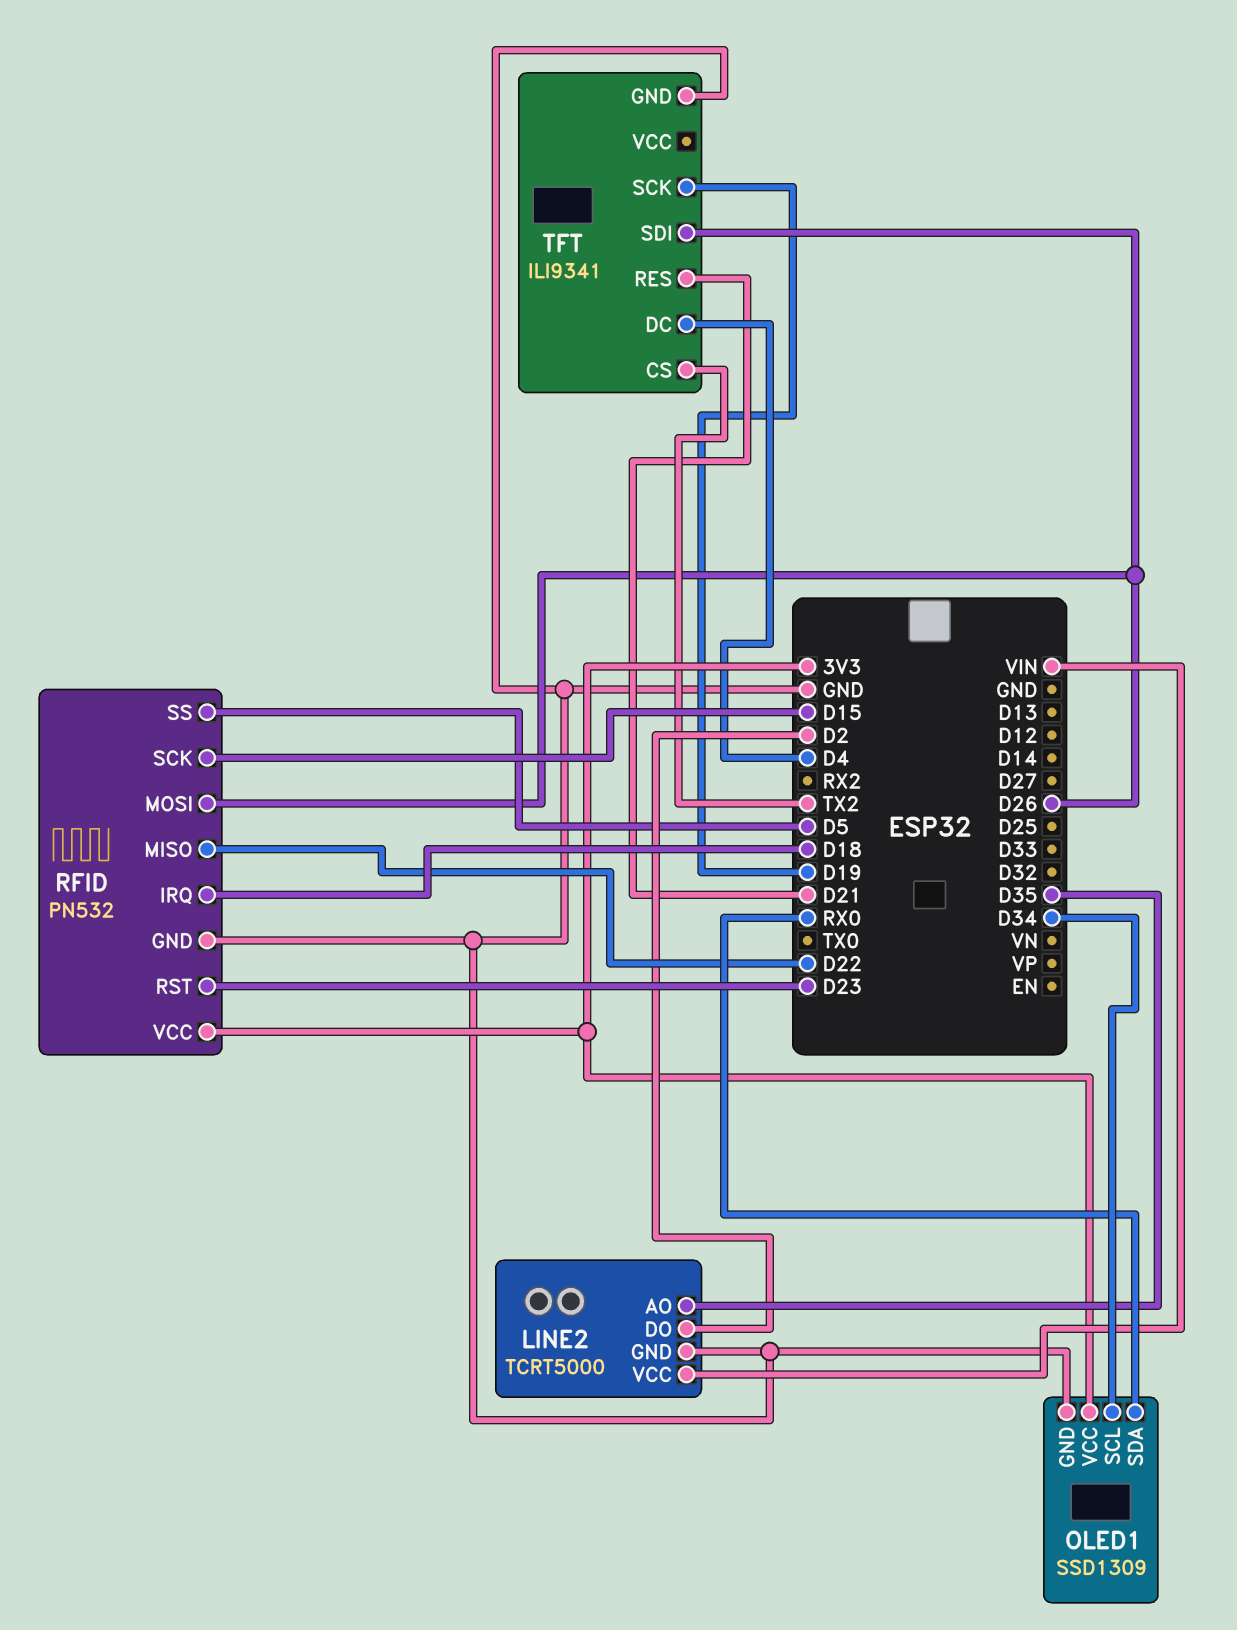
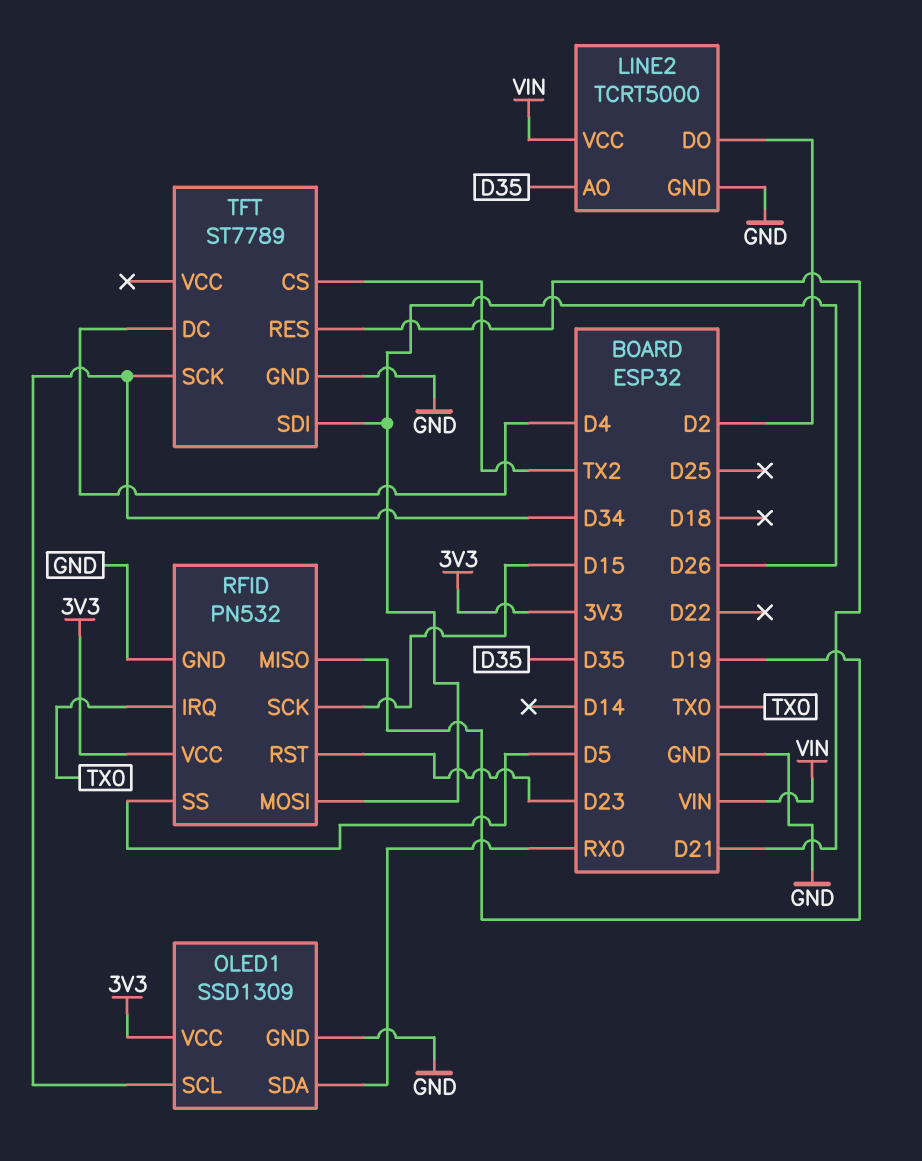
RFID pin IRQ: D18 -> TX0
RFID pin MISO: D22 -> D19
TFT: ILI9341 -> ST7789
TFT pin SCK: D19 -> D34

